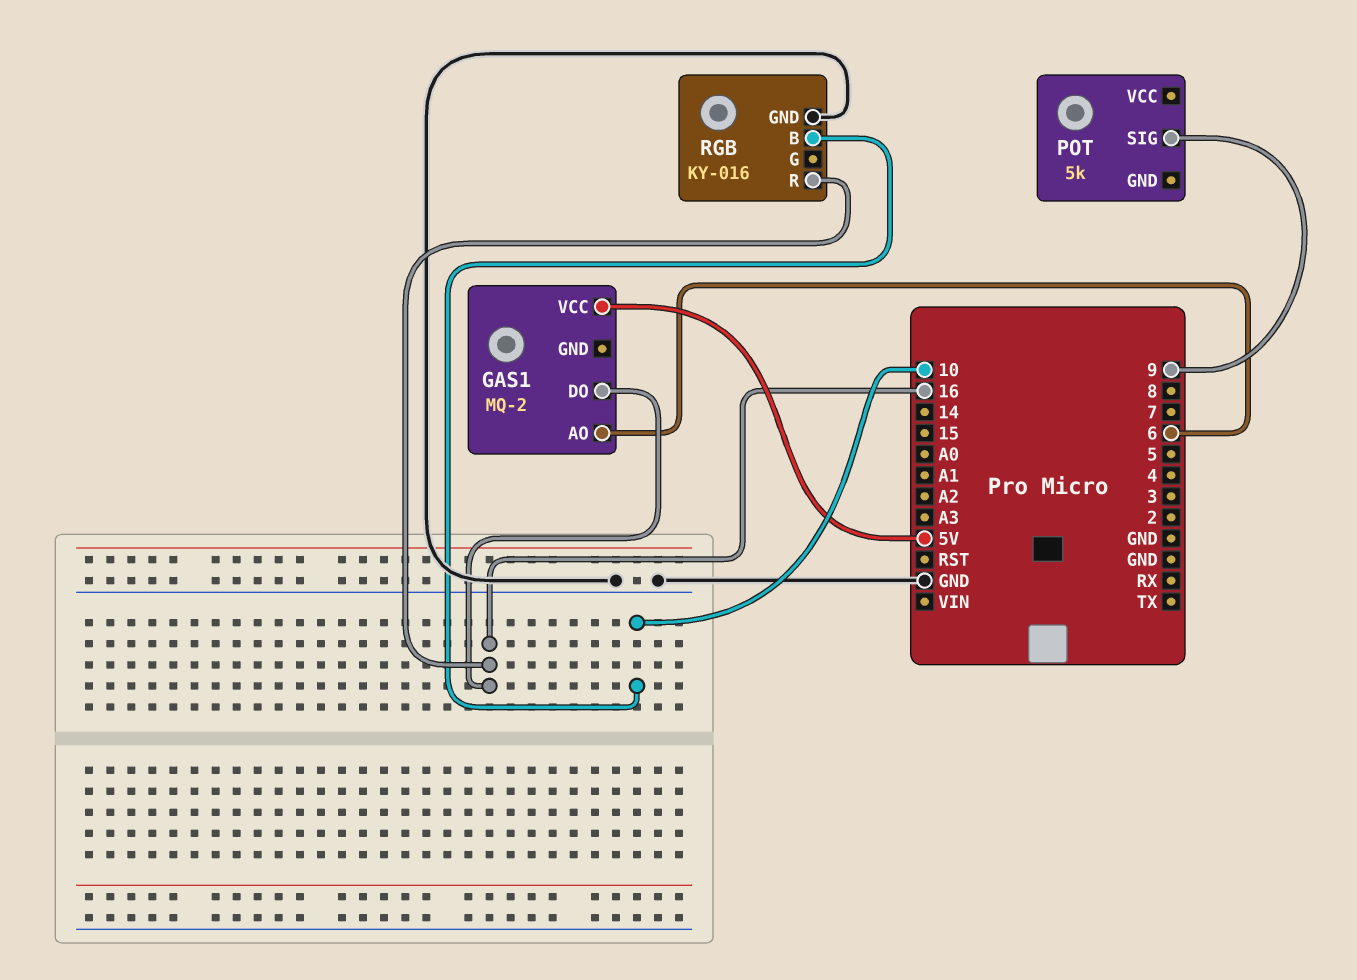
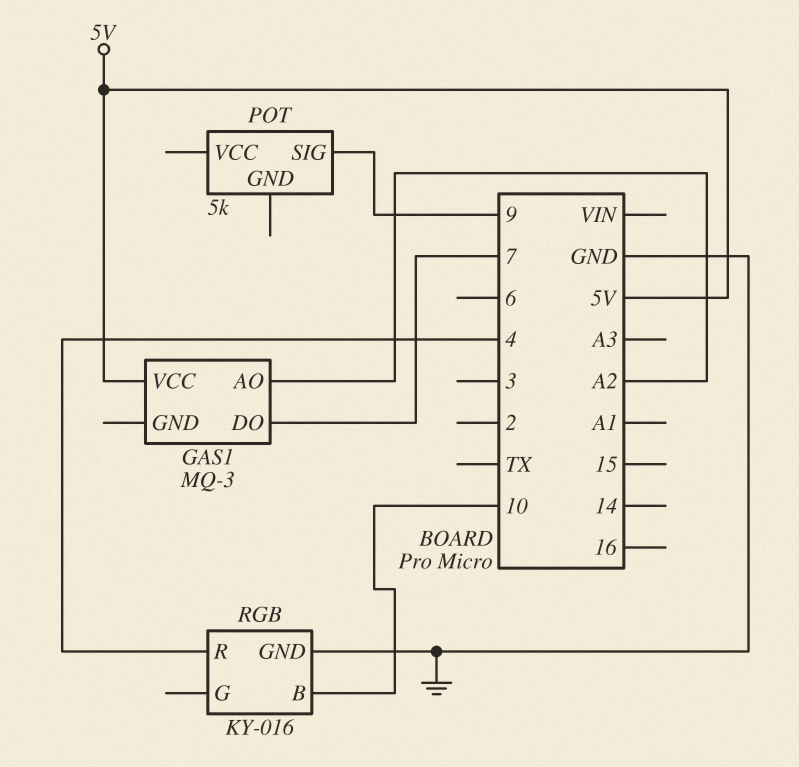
GAS1: MQ-2 -> MQ-3
GAS1 pin AO: 6 -> A2
GAS1 pin DO: 16 -> 7
RGB pin R: 16 -> 4

